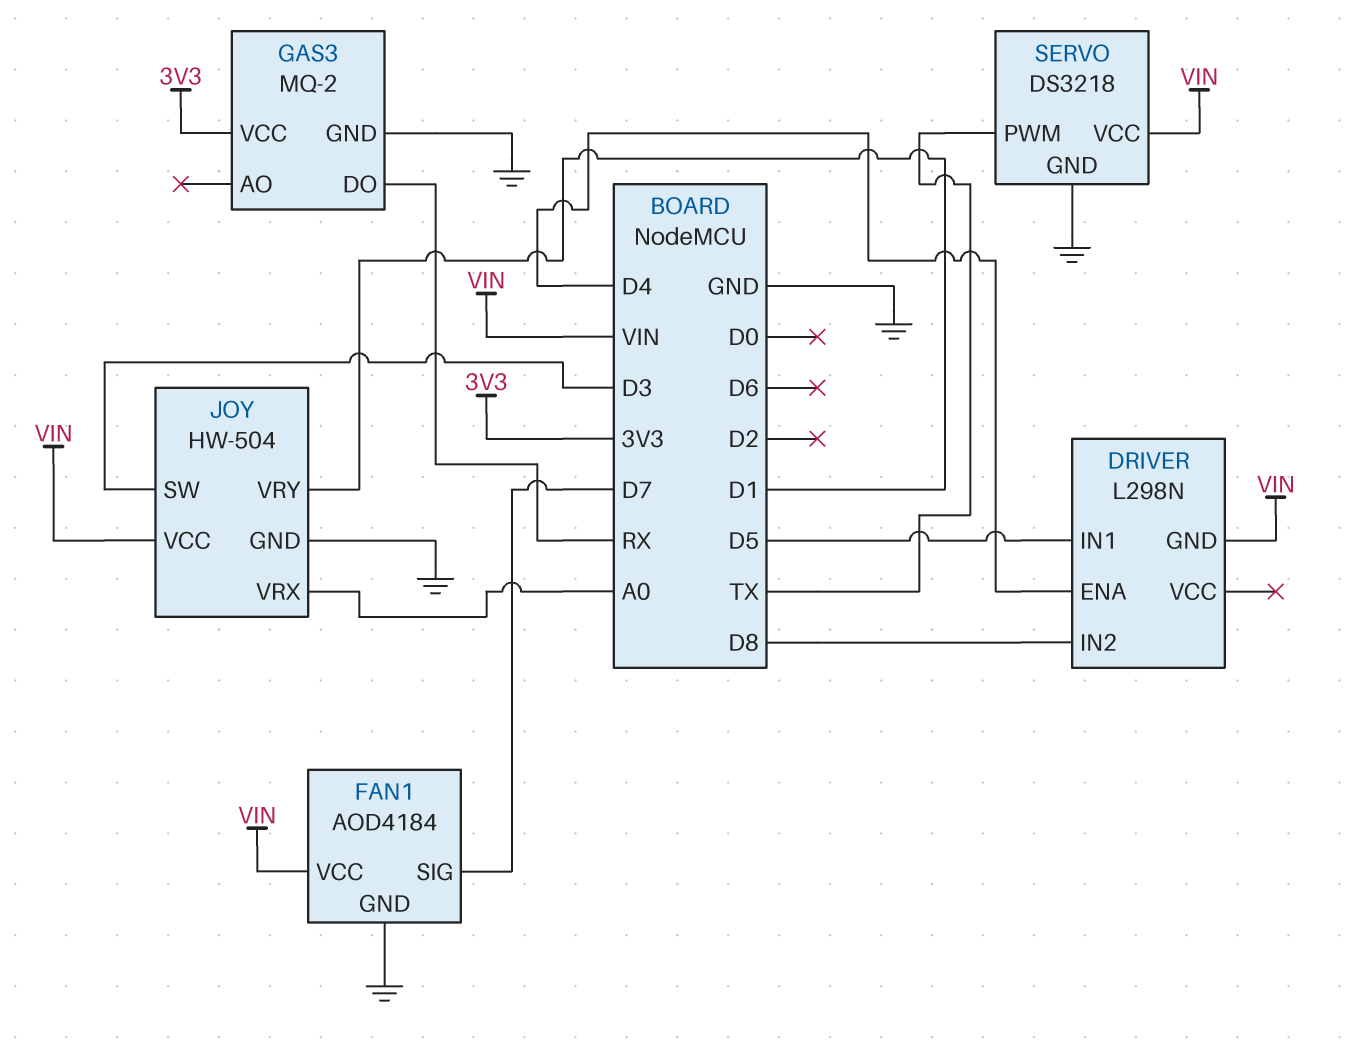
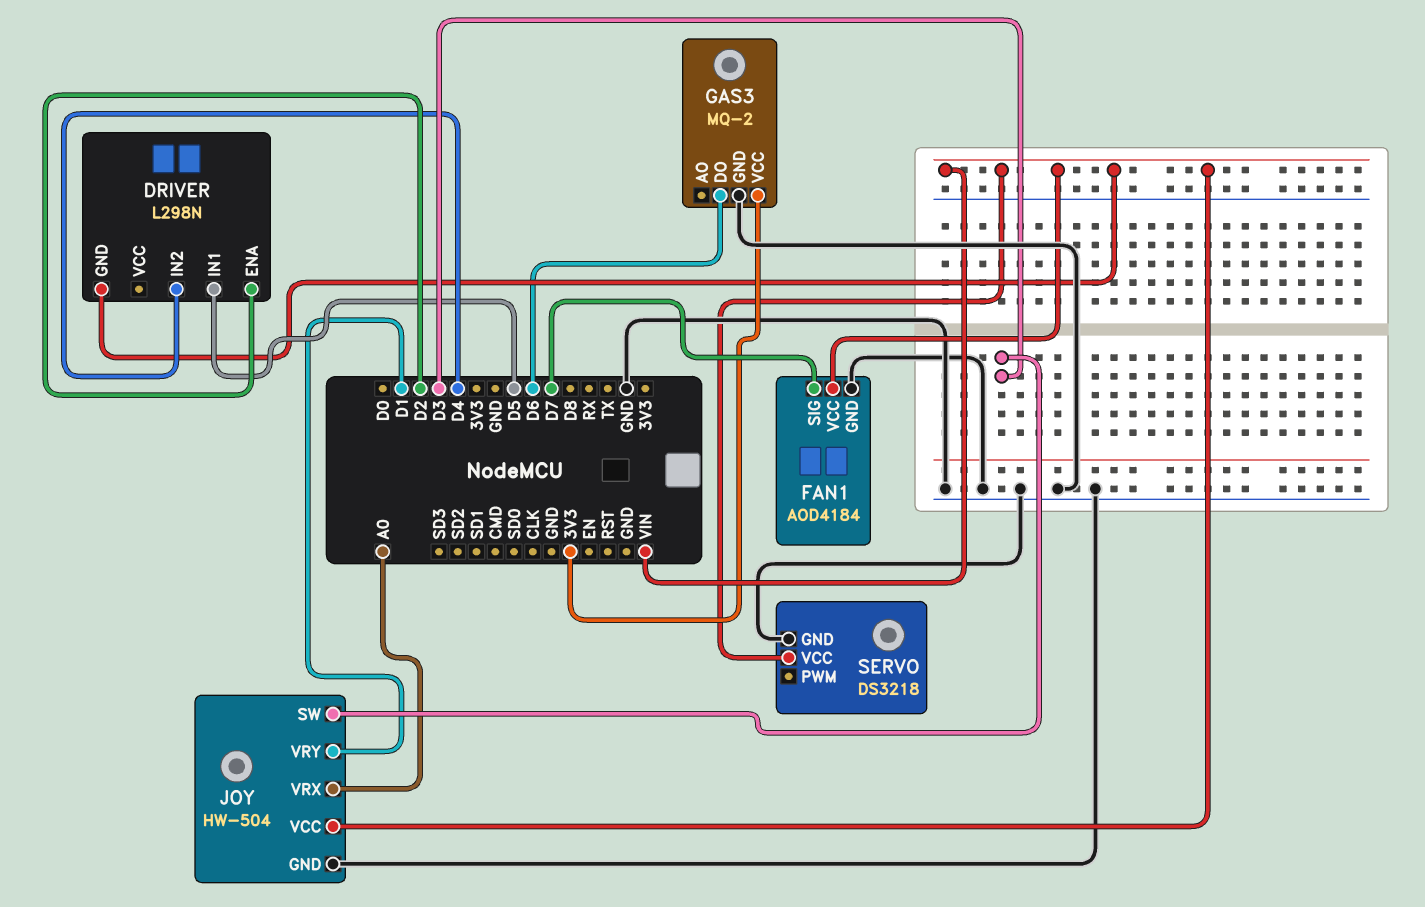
DRIVER pin ENA: D4 -> D2
DRIVER pin IN2: D8 -> D4
GAS3 pin DO: RX -> D6
SERVO pin PWM: TX -> none

